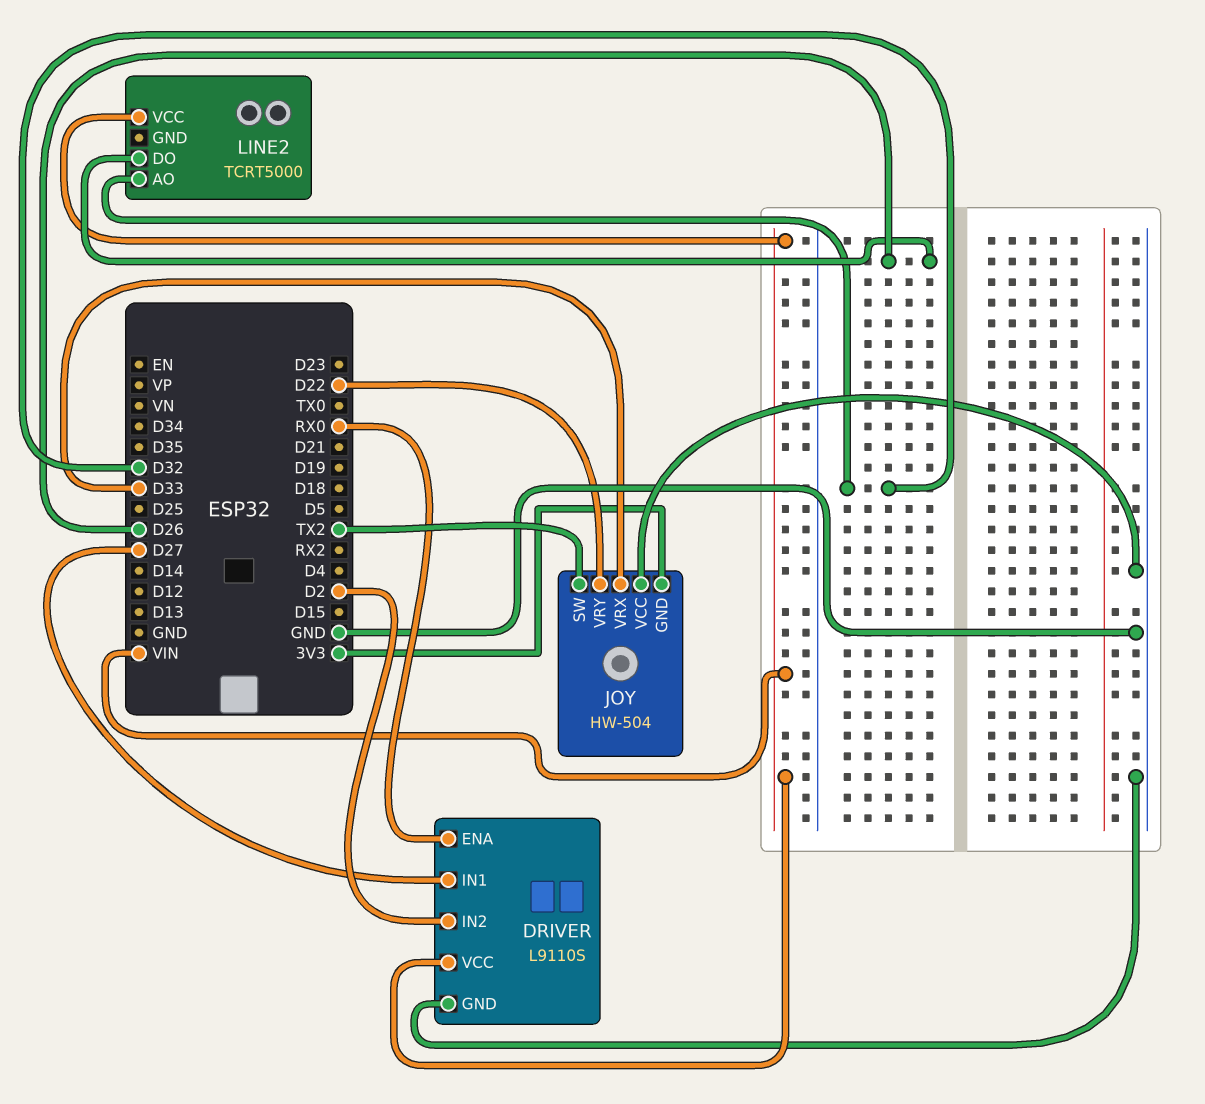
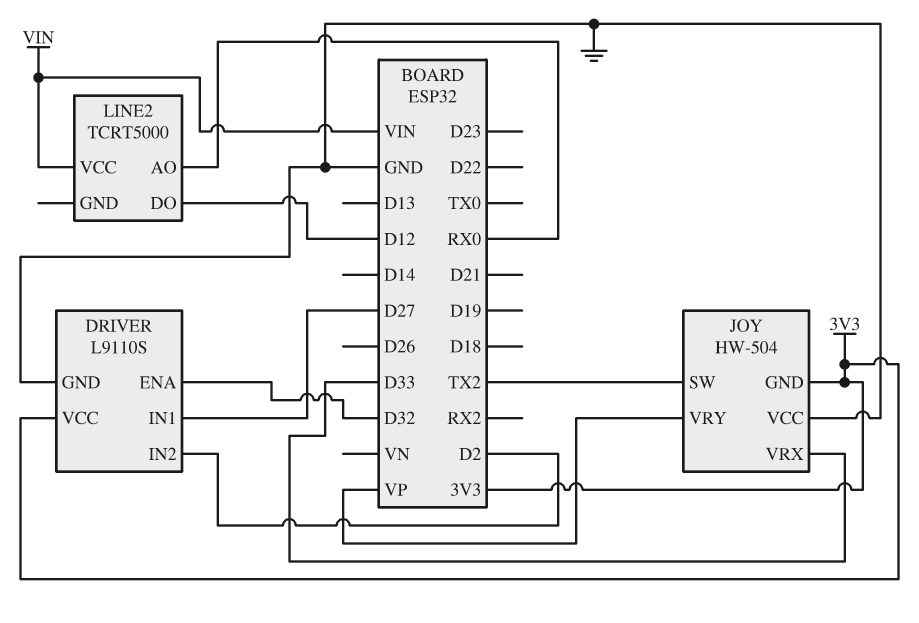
DRIVER pin ENA: RX0 -> D32
DRIVER pin VCC: VIN -> 3V3
JOY pin VRY: D22 -> VP
LINE2 pin AO: D32 -> RX0
LINE2 pin DO: D26 -> D12

